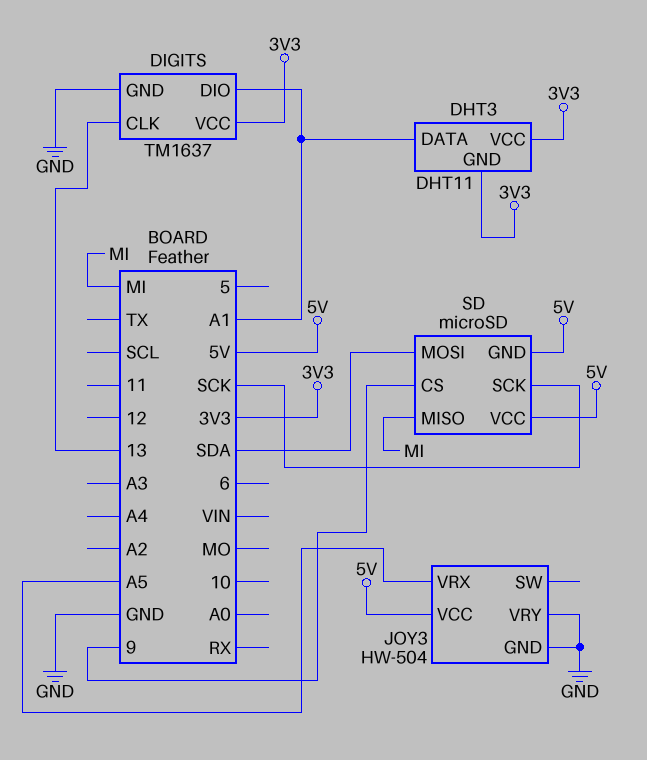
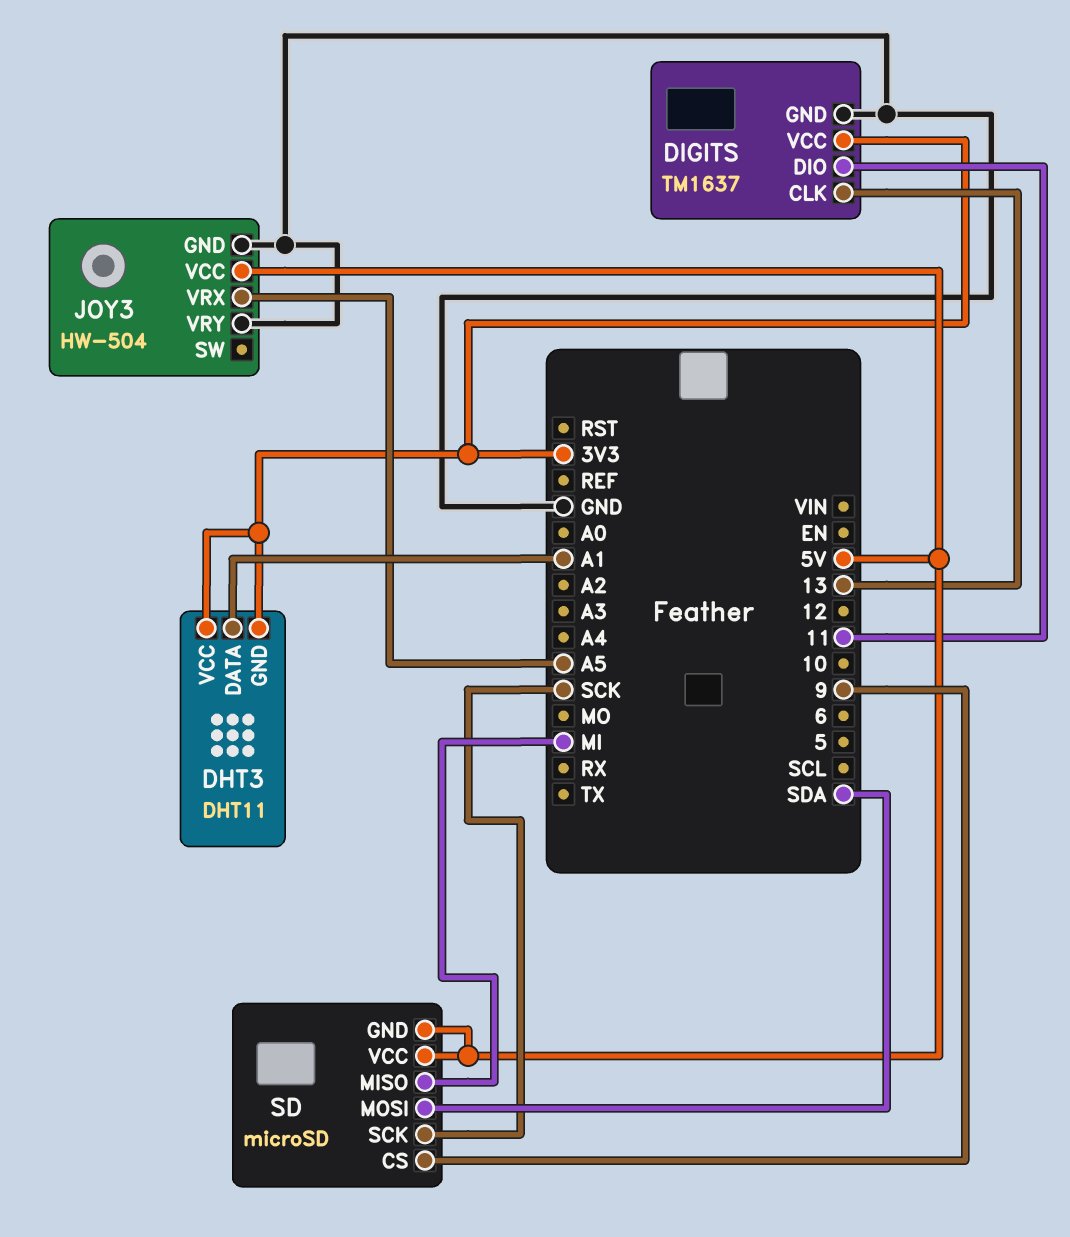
DIGITS pin DIO: A1 -> 11

